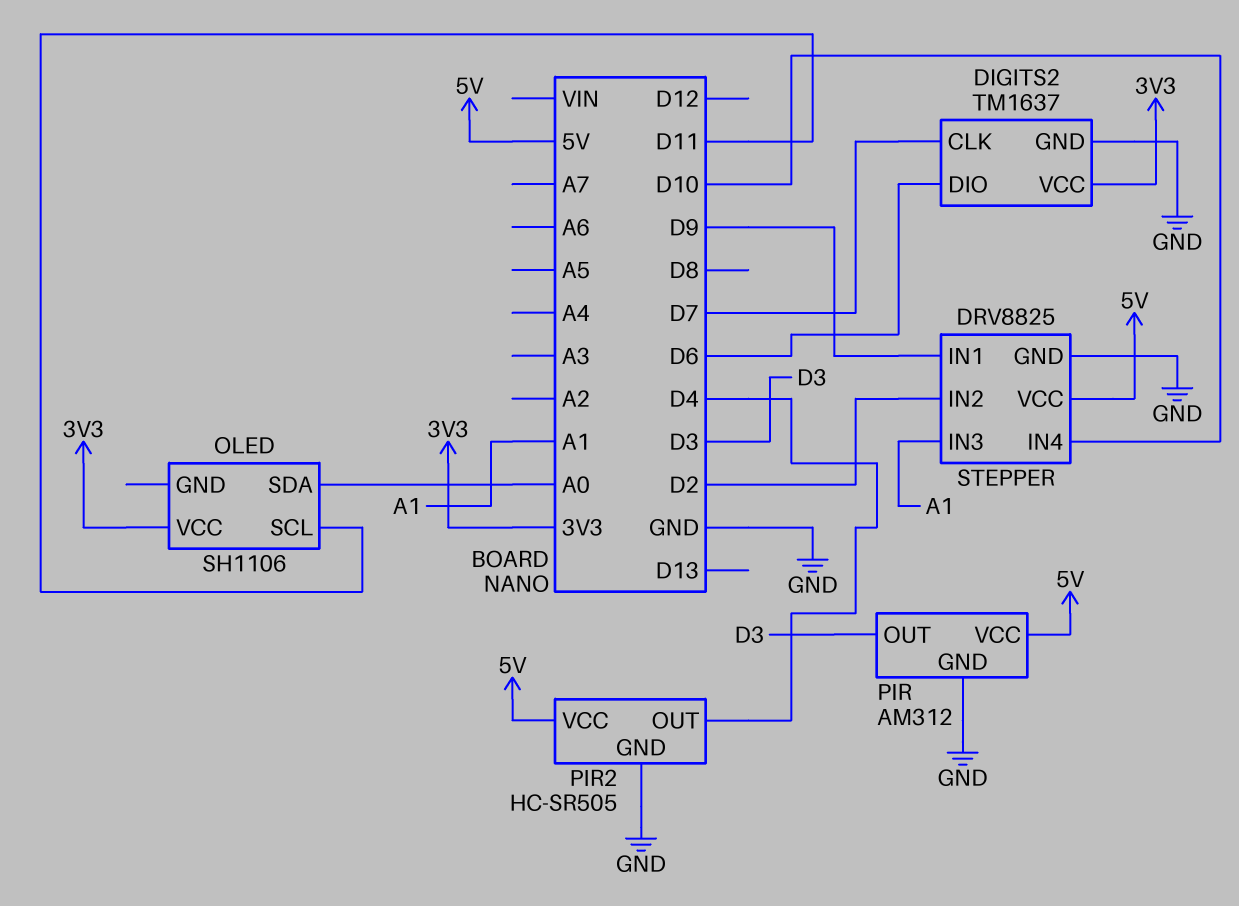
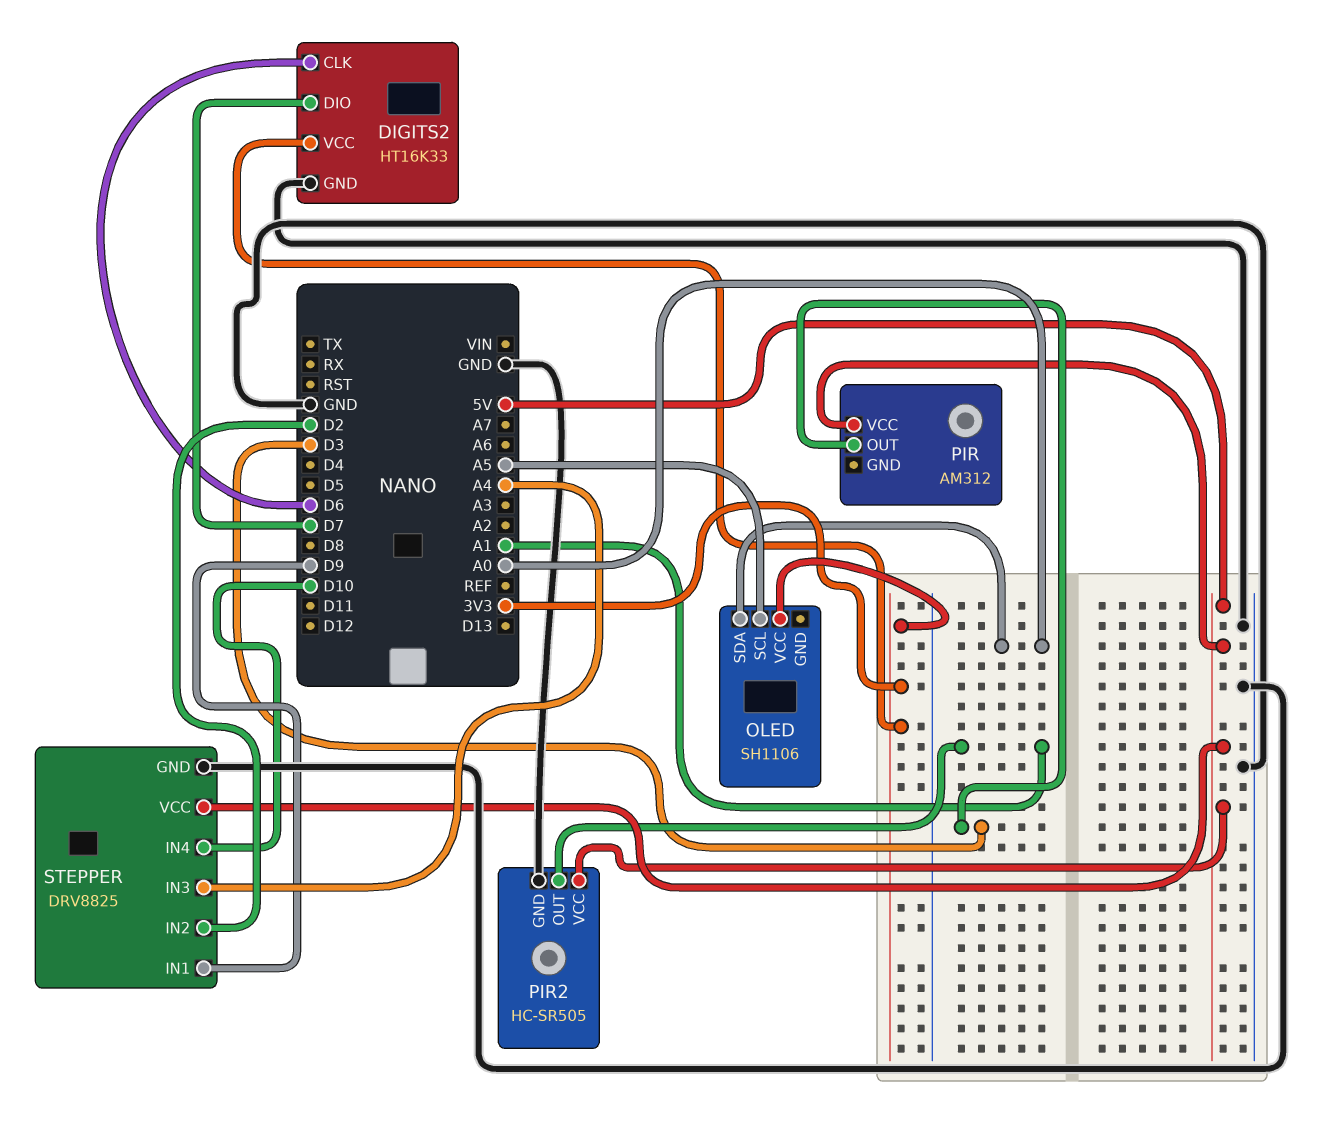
DIGITS2: TM1637 -> HT16K33
DIGITS2 pin CLK: D7 -> D6
DIGITS2 pin DIO: D6 -> D7
OLED pin SCL: D11 -> A5
PIR pin GND: GND -> none
PIR2 pin OUT: D4 -> A1
STEPPER pin IN3: A1 -> A4

